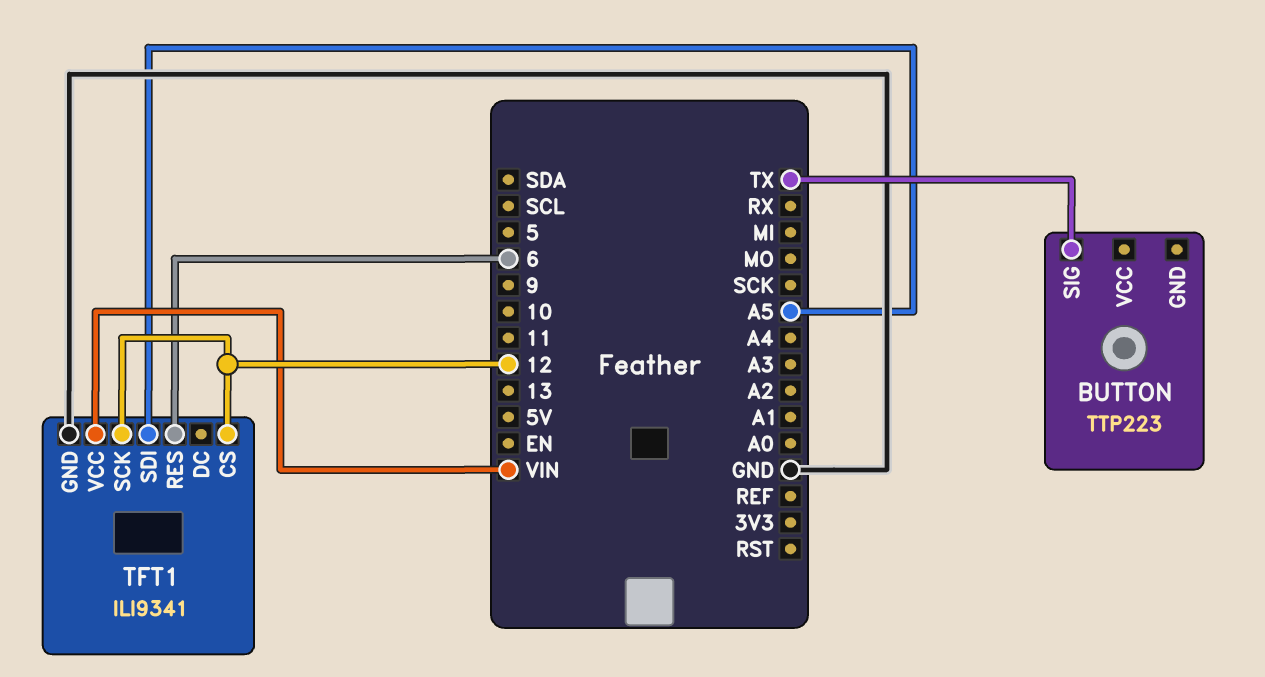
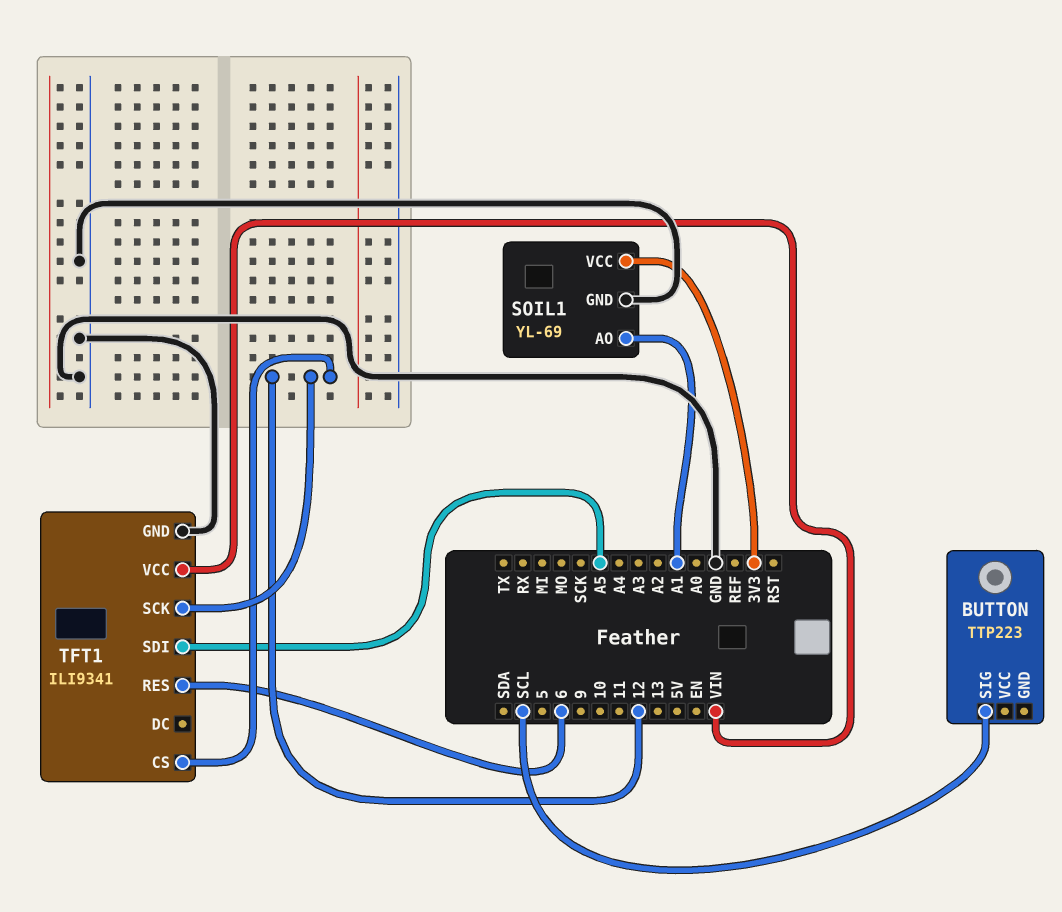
BUTTON pin SIG: TX -> SCL
SOIL1: none -> YL-69
SOIL1 pin AO: none -> A1
SOIL1 pin GND: none -> GND
SOIL1 pin VCC: none -> 3V3

